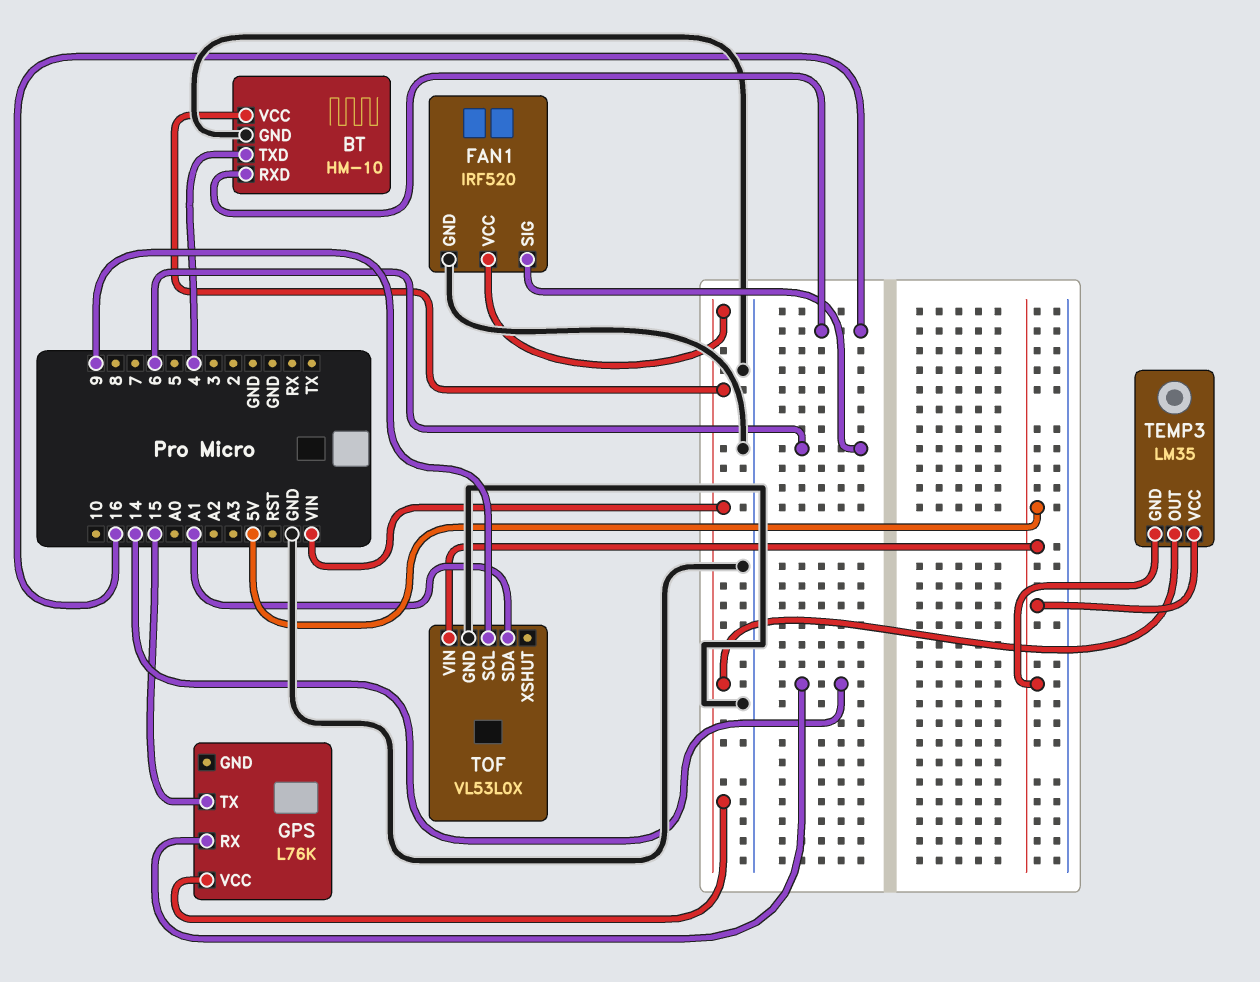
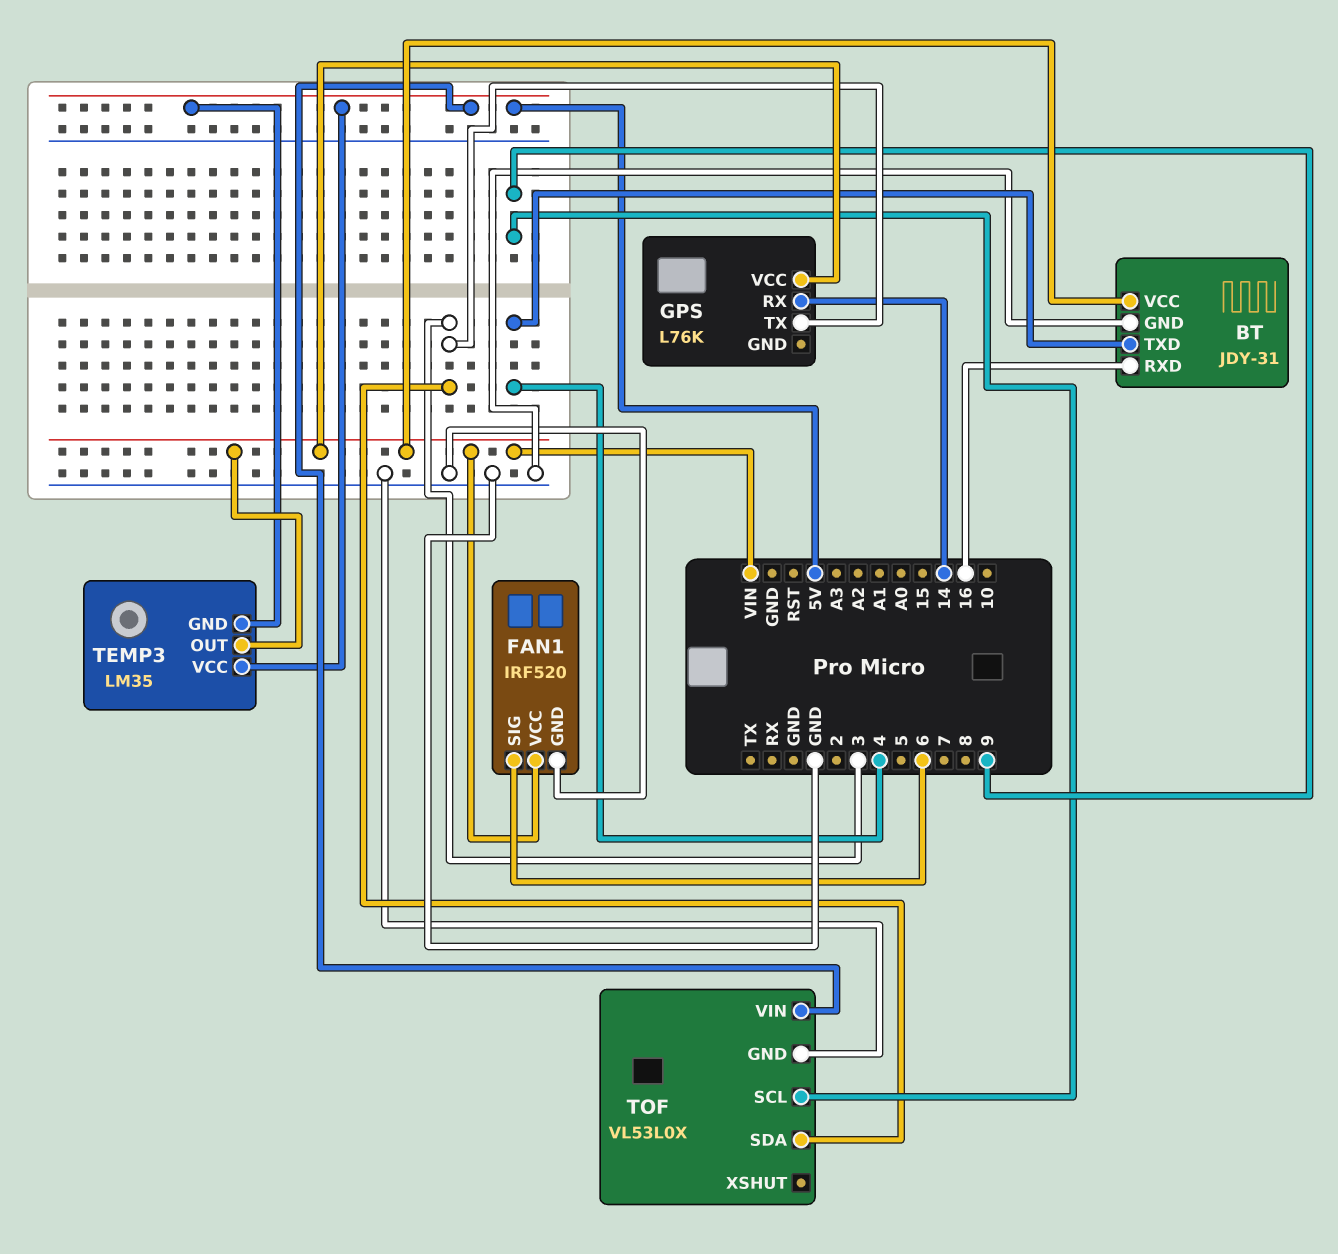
BT: HM-10 -> JDY-31
GPS pin TX: 15 -> 3
TOF pin SDA: A1 -> 3

